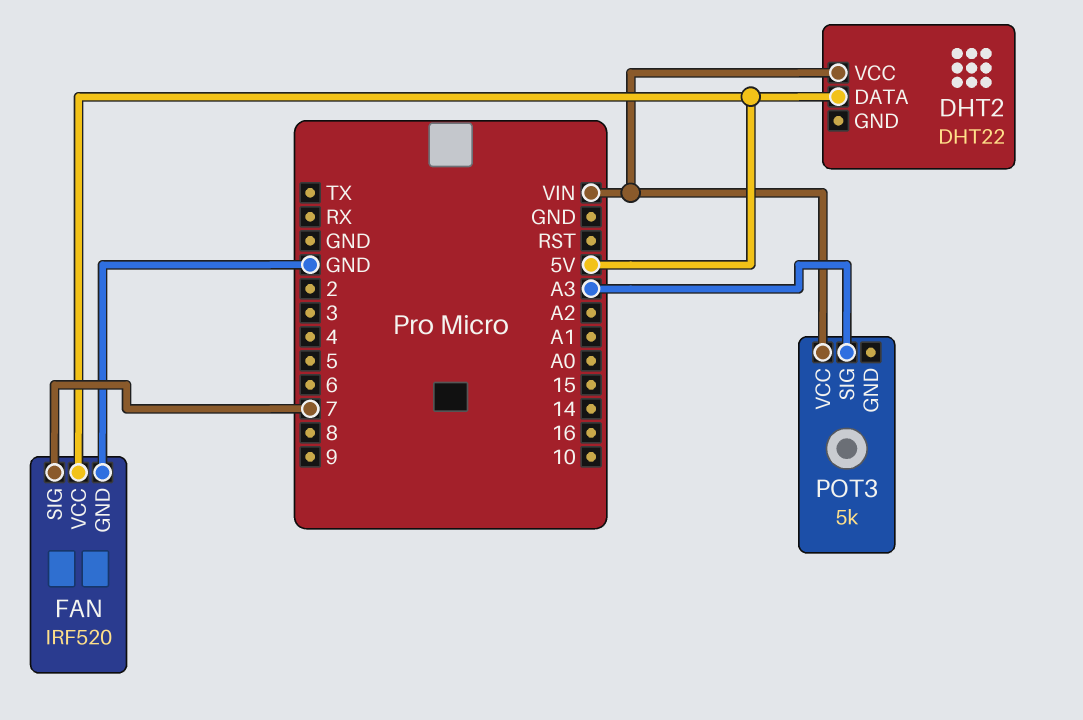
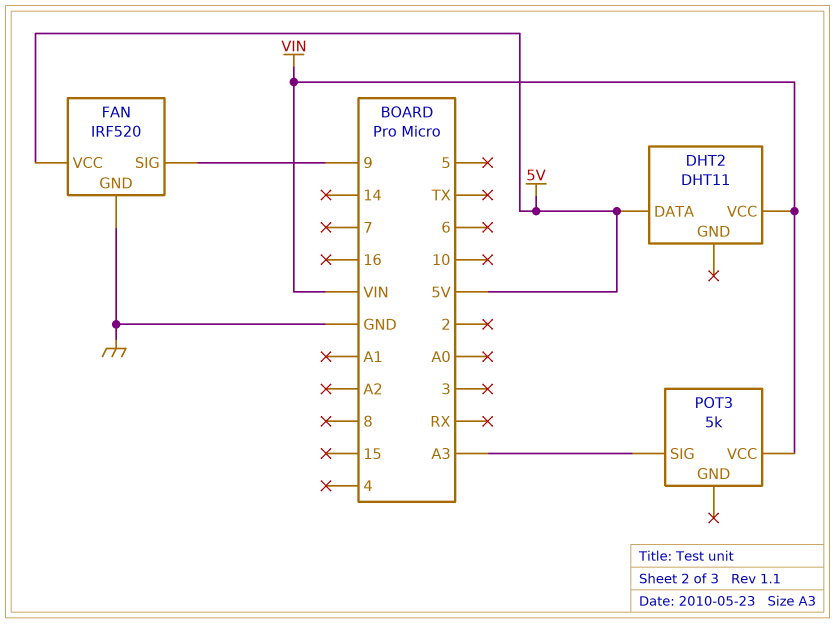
DHT2: DHT22 -> DHT11
FAN pin SIG: 7 -> 9

